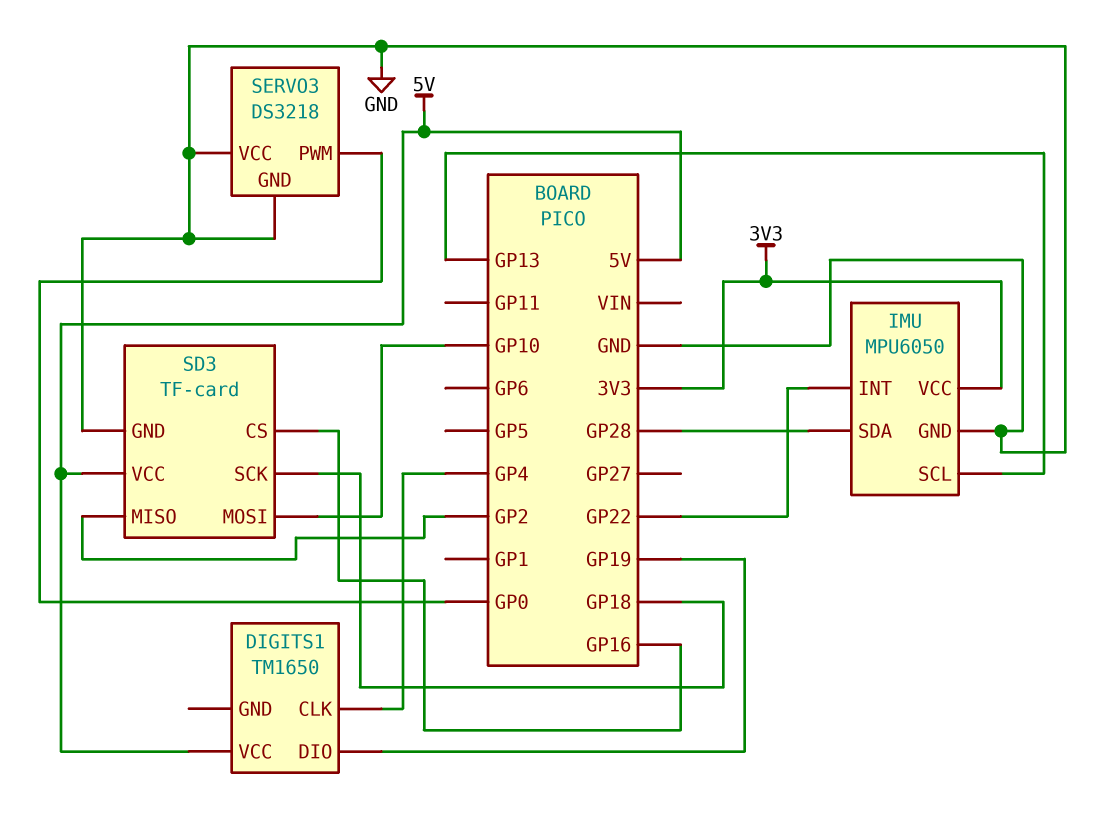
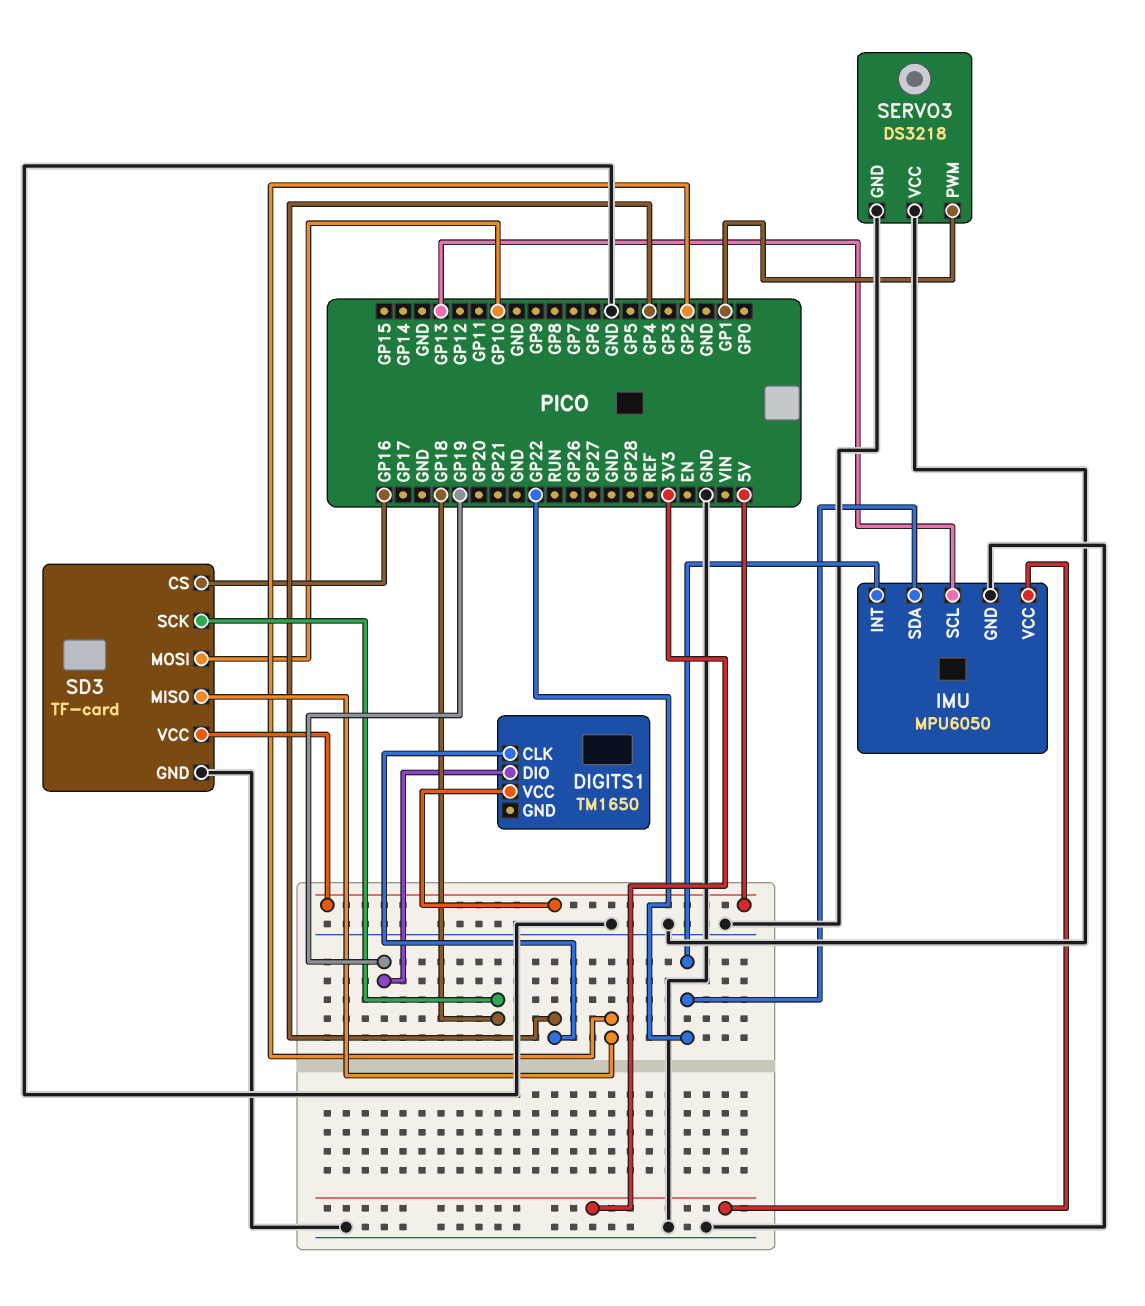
IMU pin SDA: GP28 -> GP22
SERVO3 pin PWM: GP0 -> GP1

